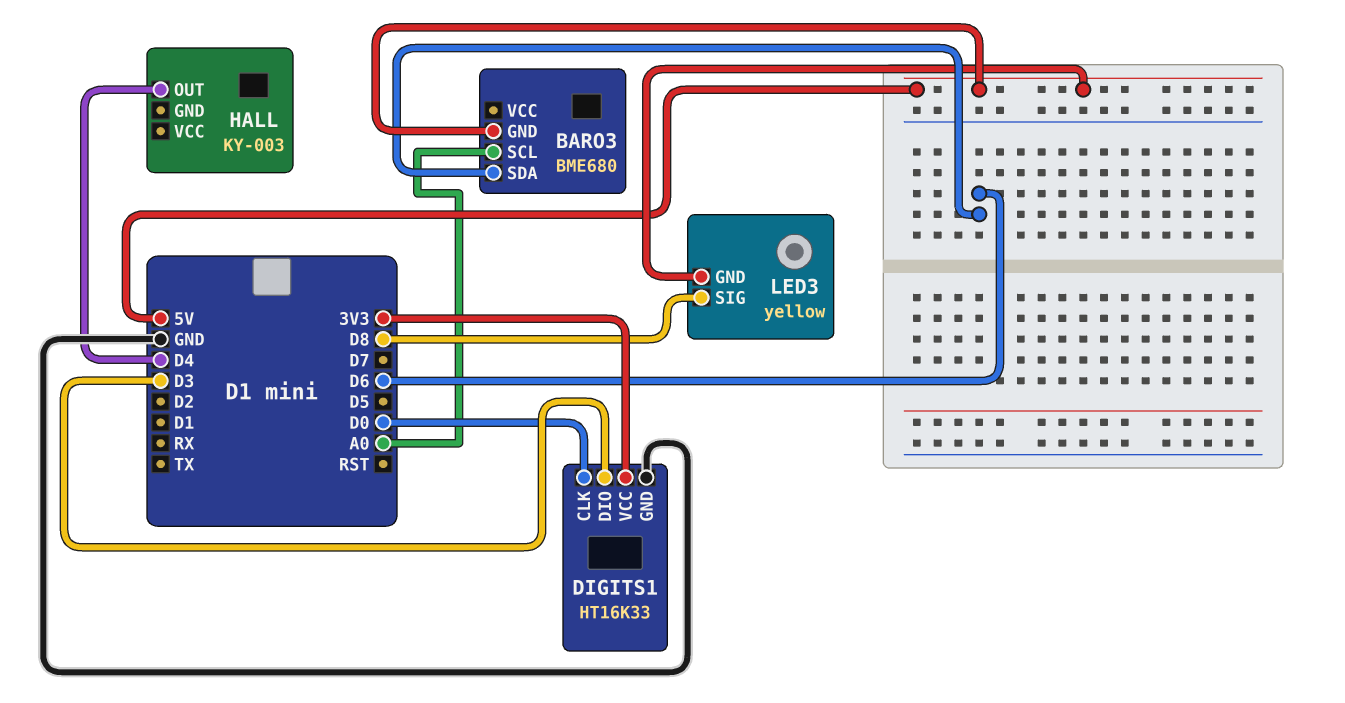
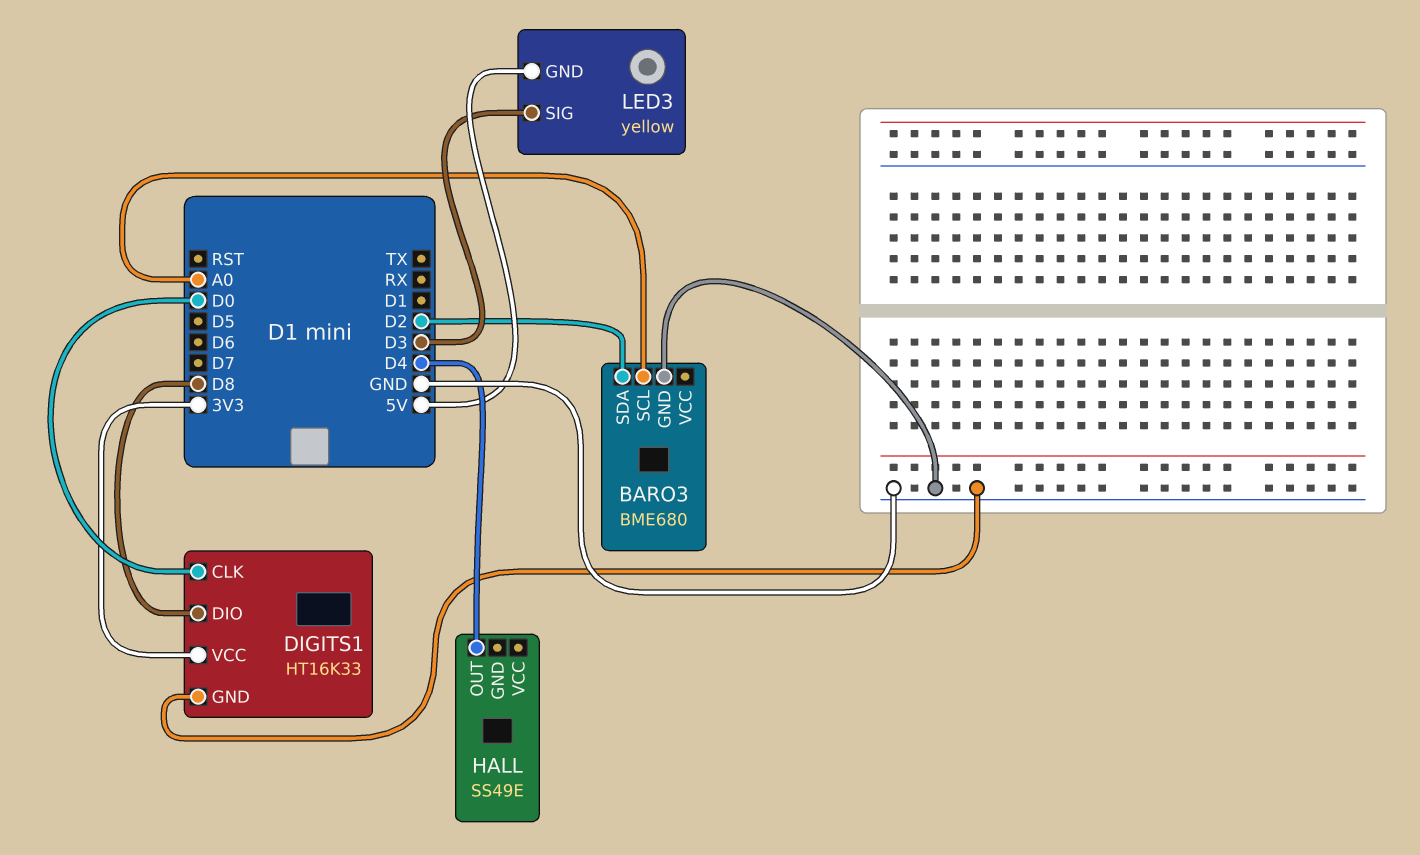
BARO3 pin GND: 5V -> GND
BARO3 pin SDA: D6 -> D2
DIGITS1 pin DIO: D3 -> D8
HALL: KY-003 -> SS49E
LED3 pin SIG: D8 -> D3

